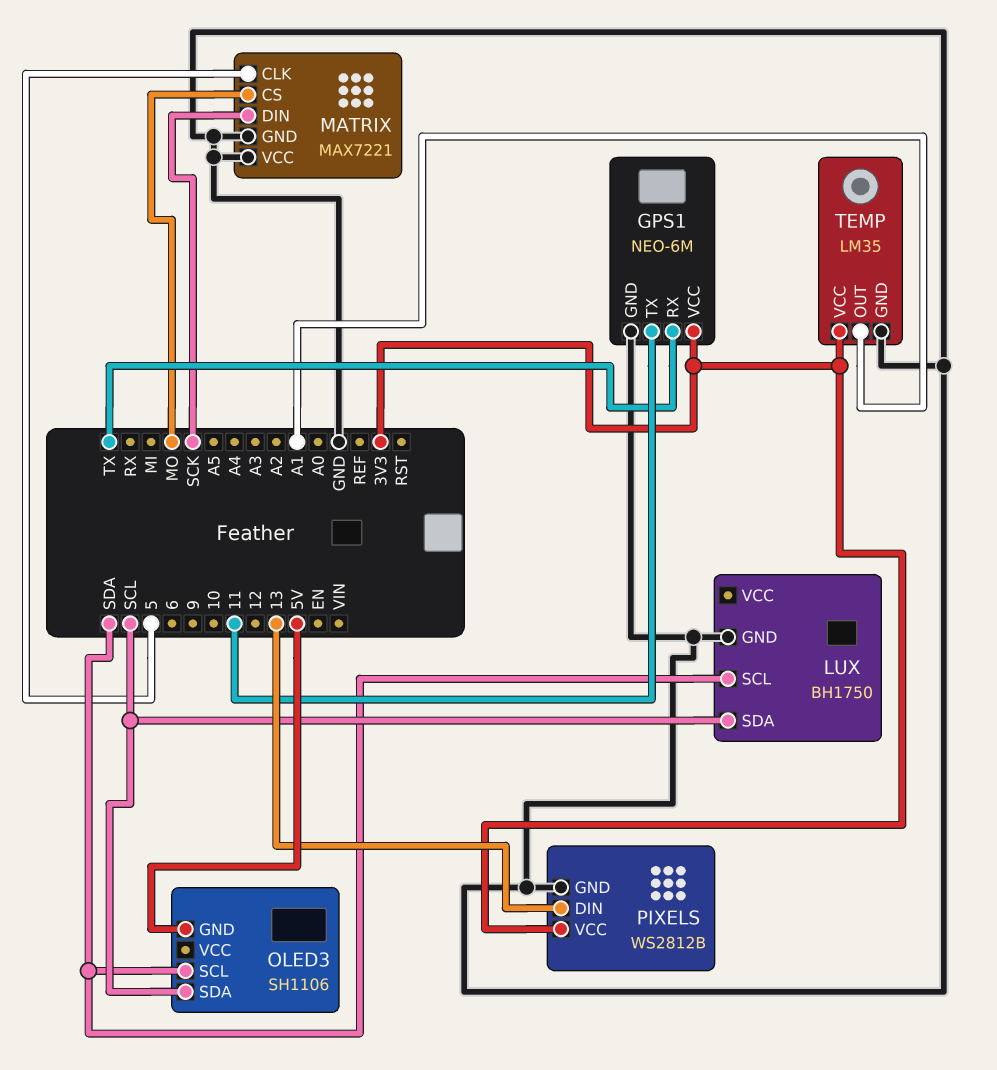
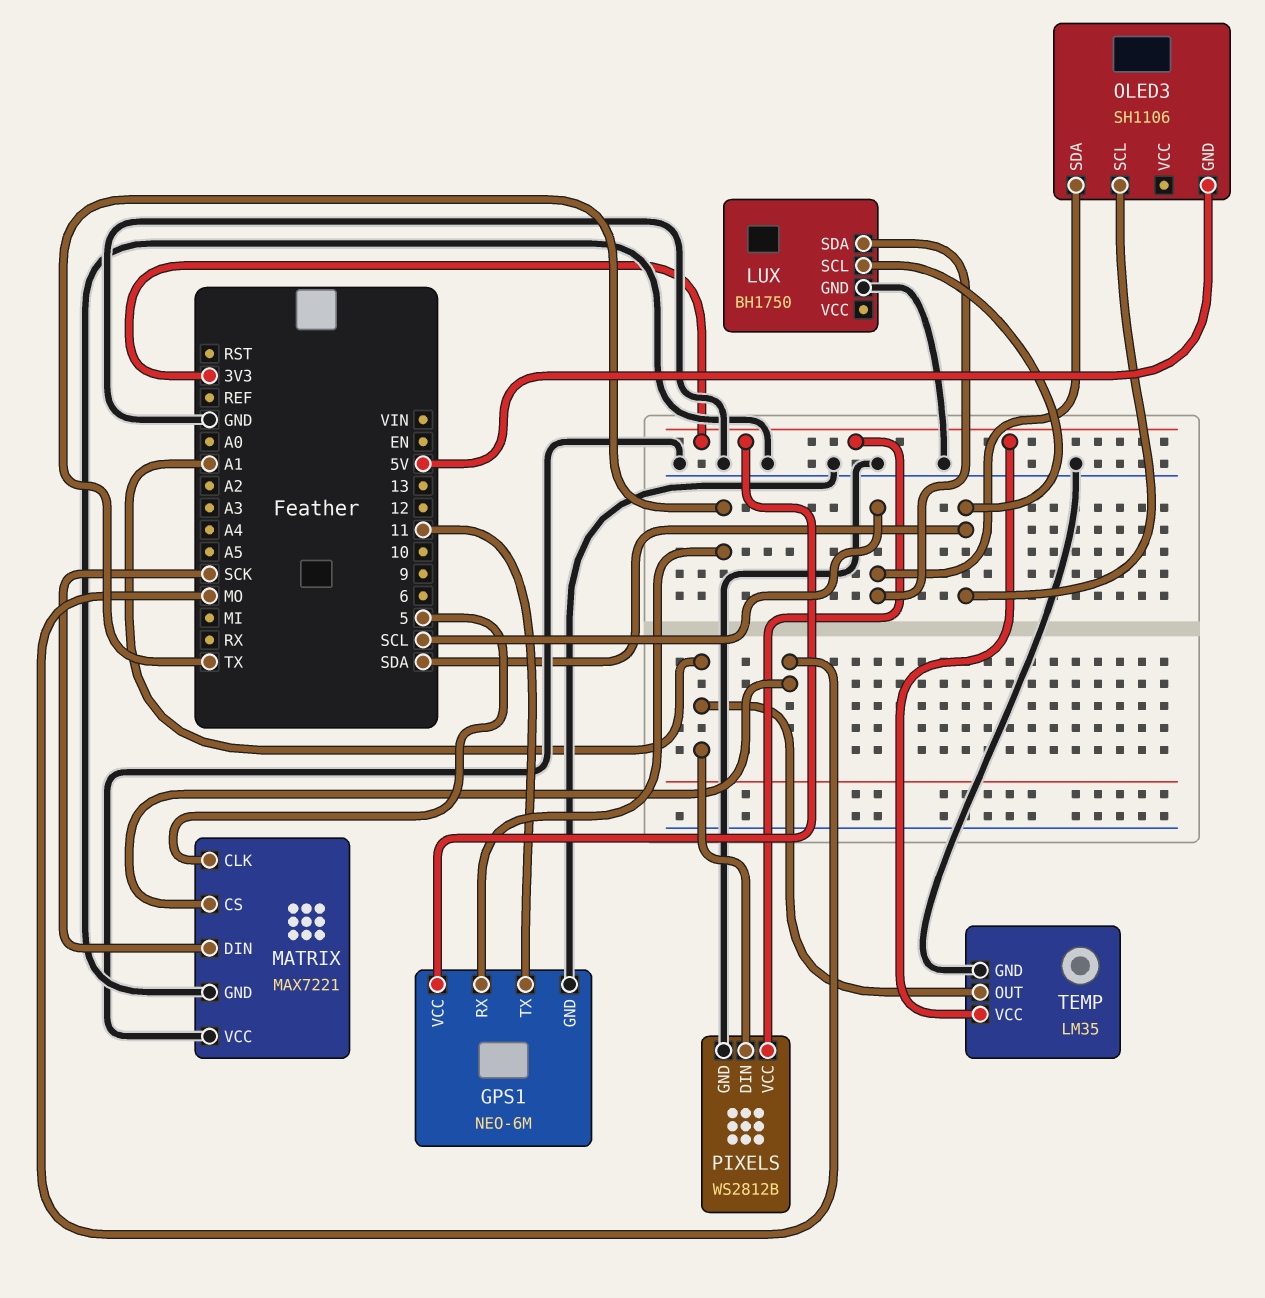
PIXELS pin DIN: 13 -> A1

